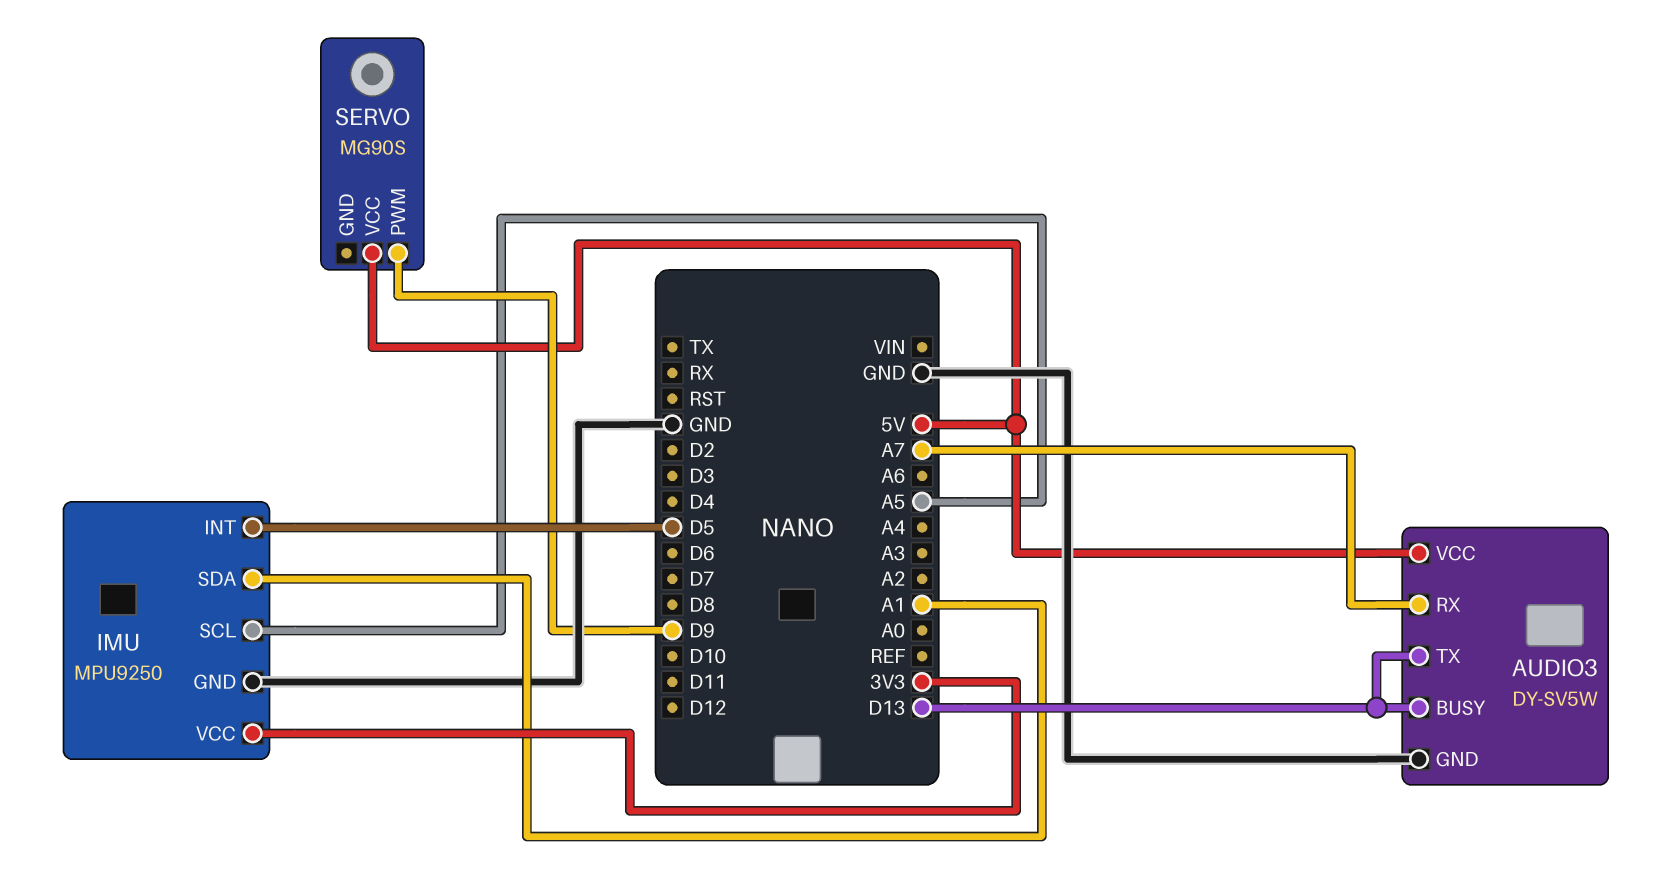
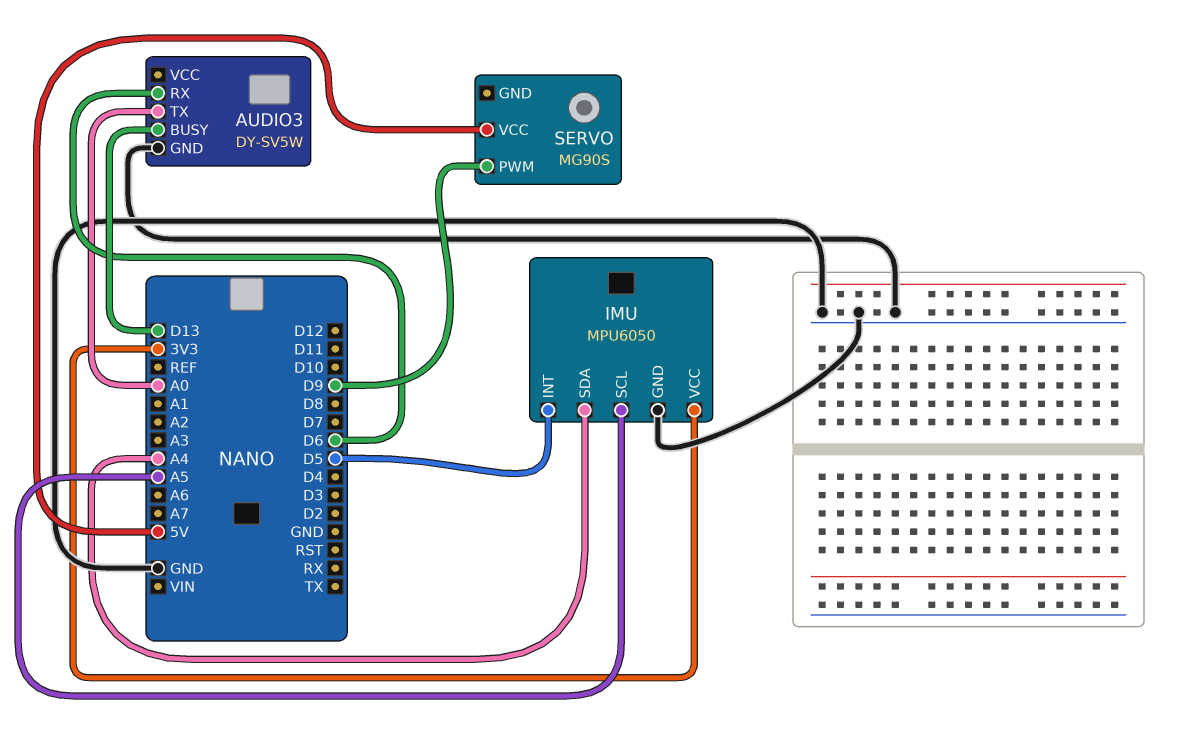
AUDIO3 pin RX: A7 -> D6
AUDIO3 pin TX: D13 -> A0
AUDIO3 pin VCC: 5V -> none
IMU: MPU9250 -> MPU6050
IMU pin SDA: A1 -> A4

